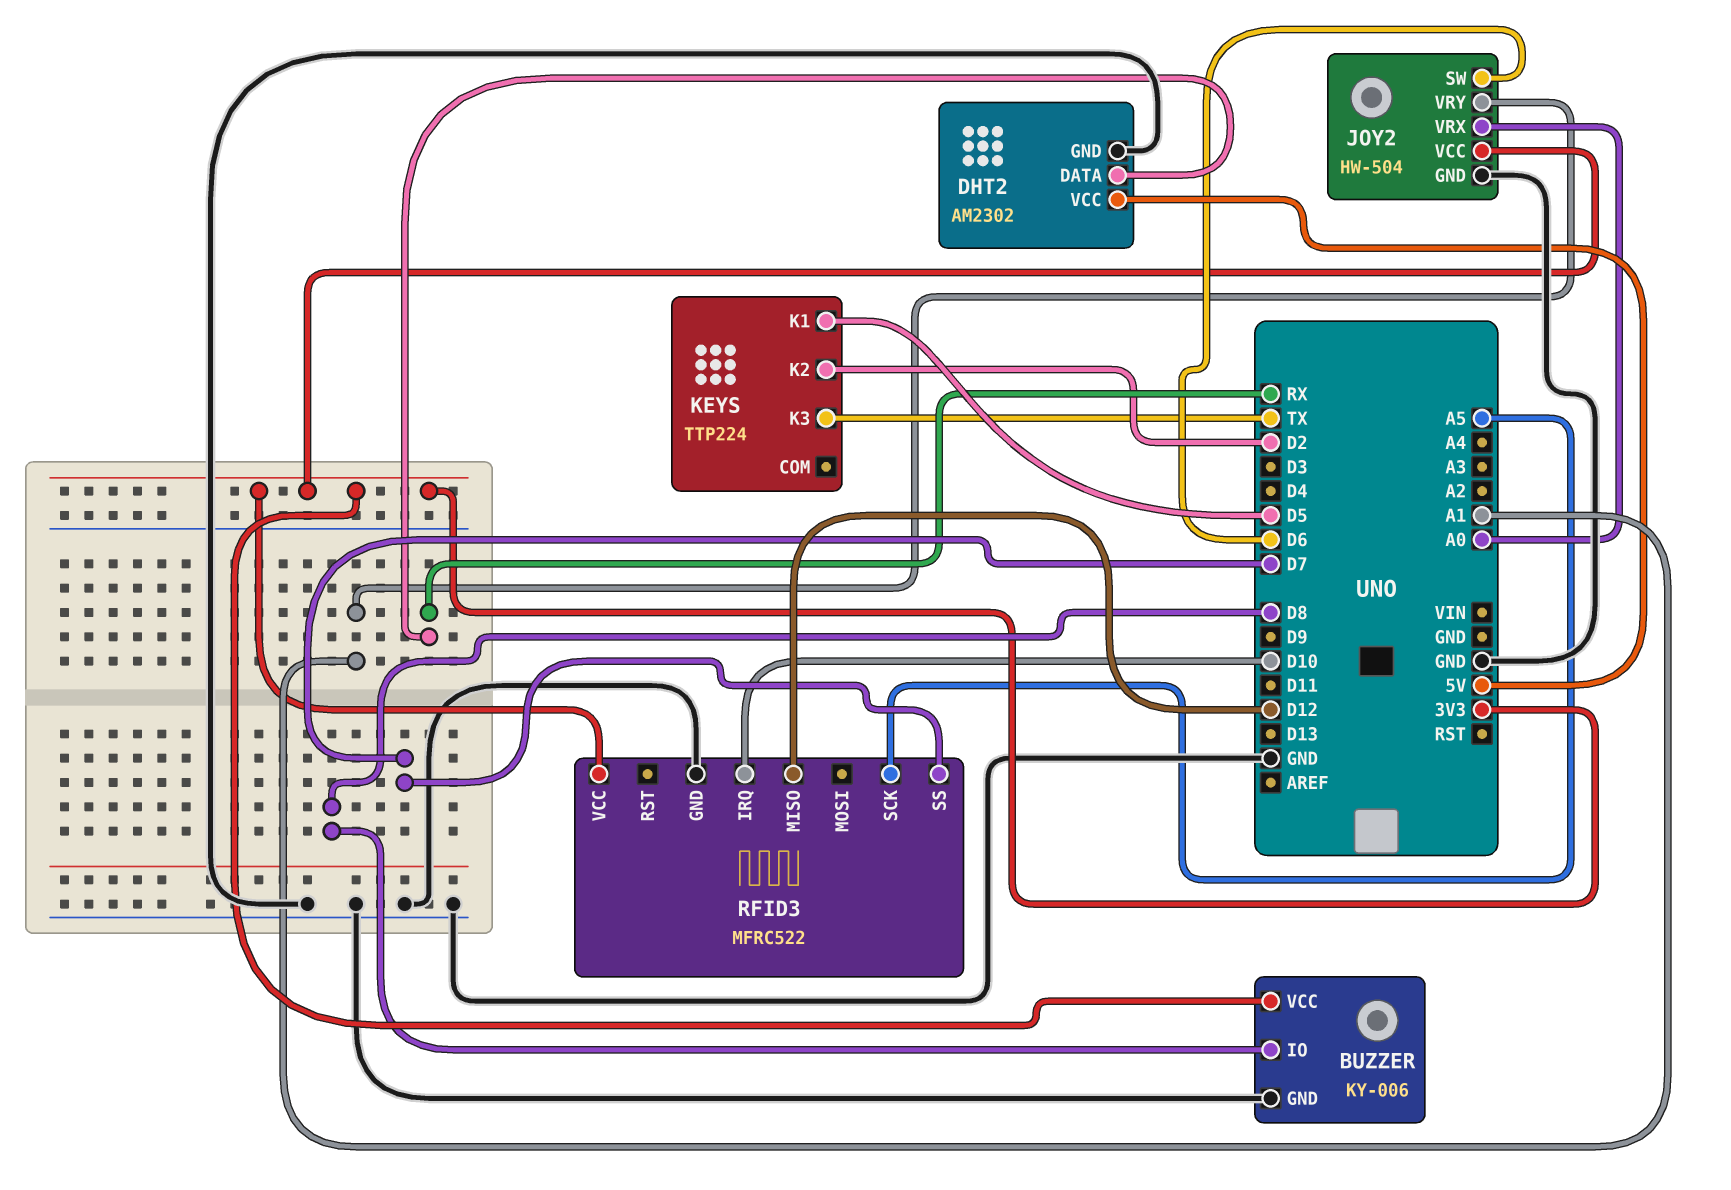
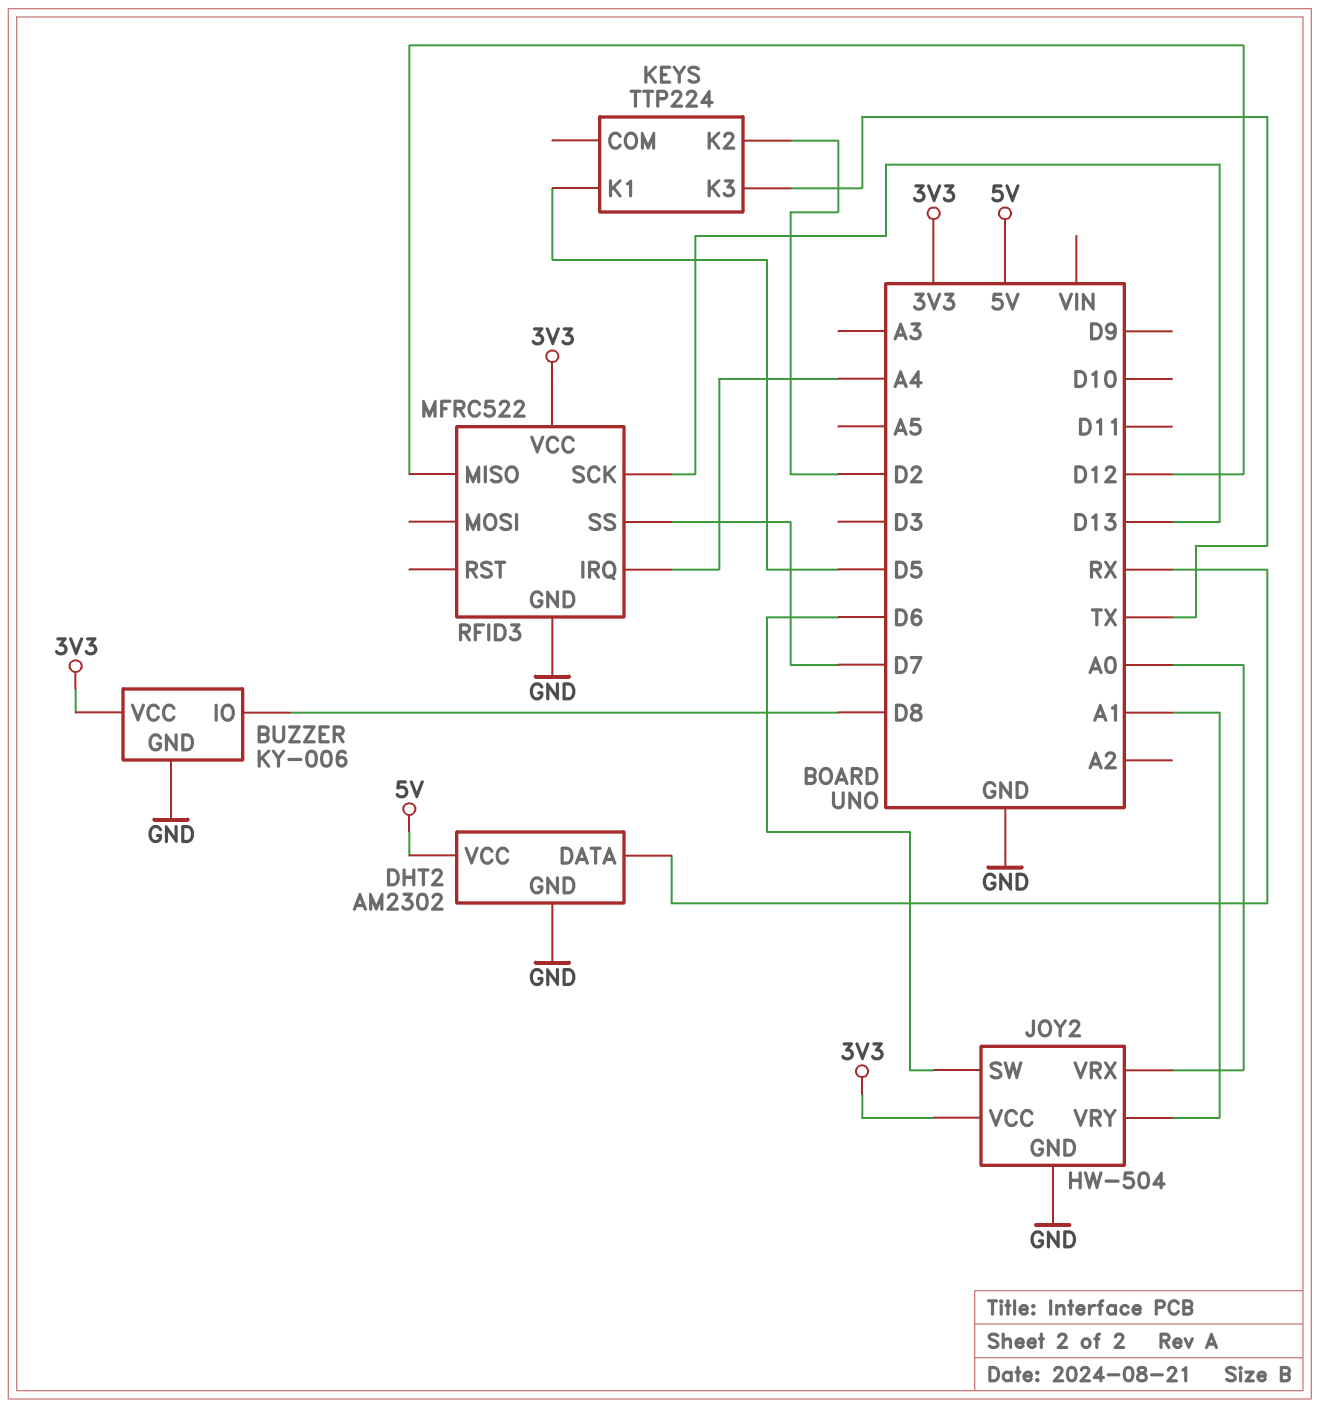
RFID3 pin IRQ: D10 -> A4
RFID3 pin SCK: A5 -> D13

